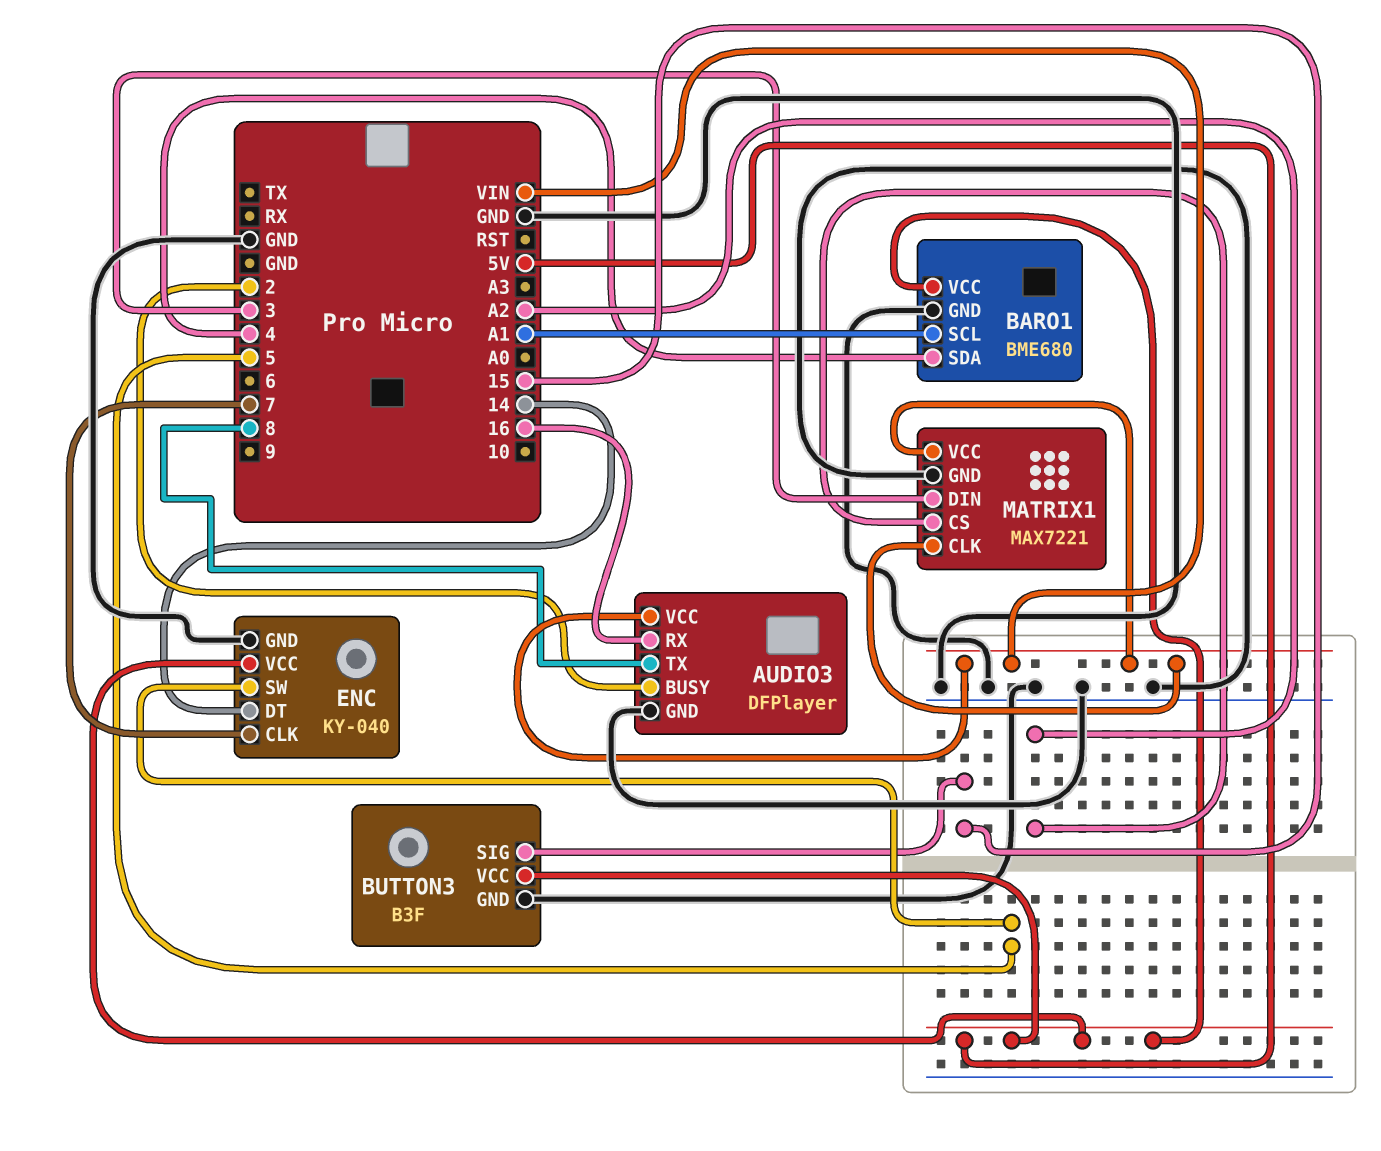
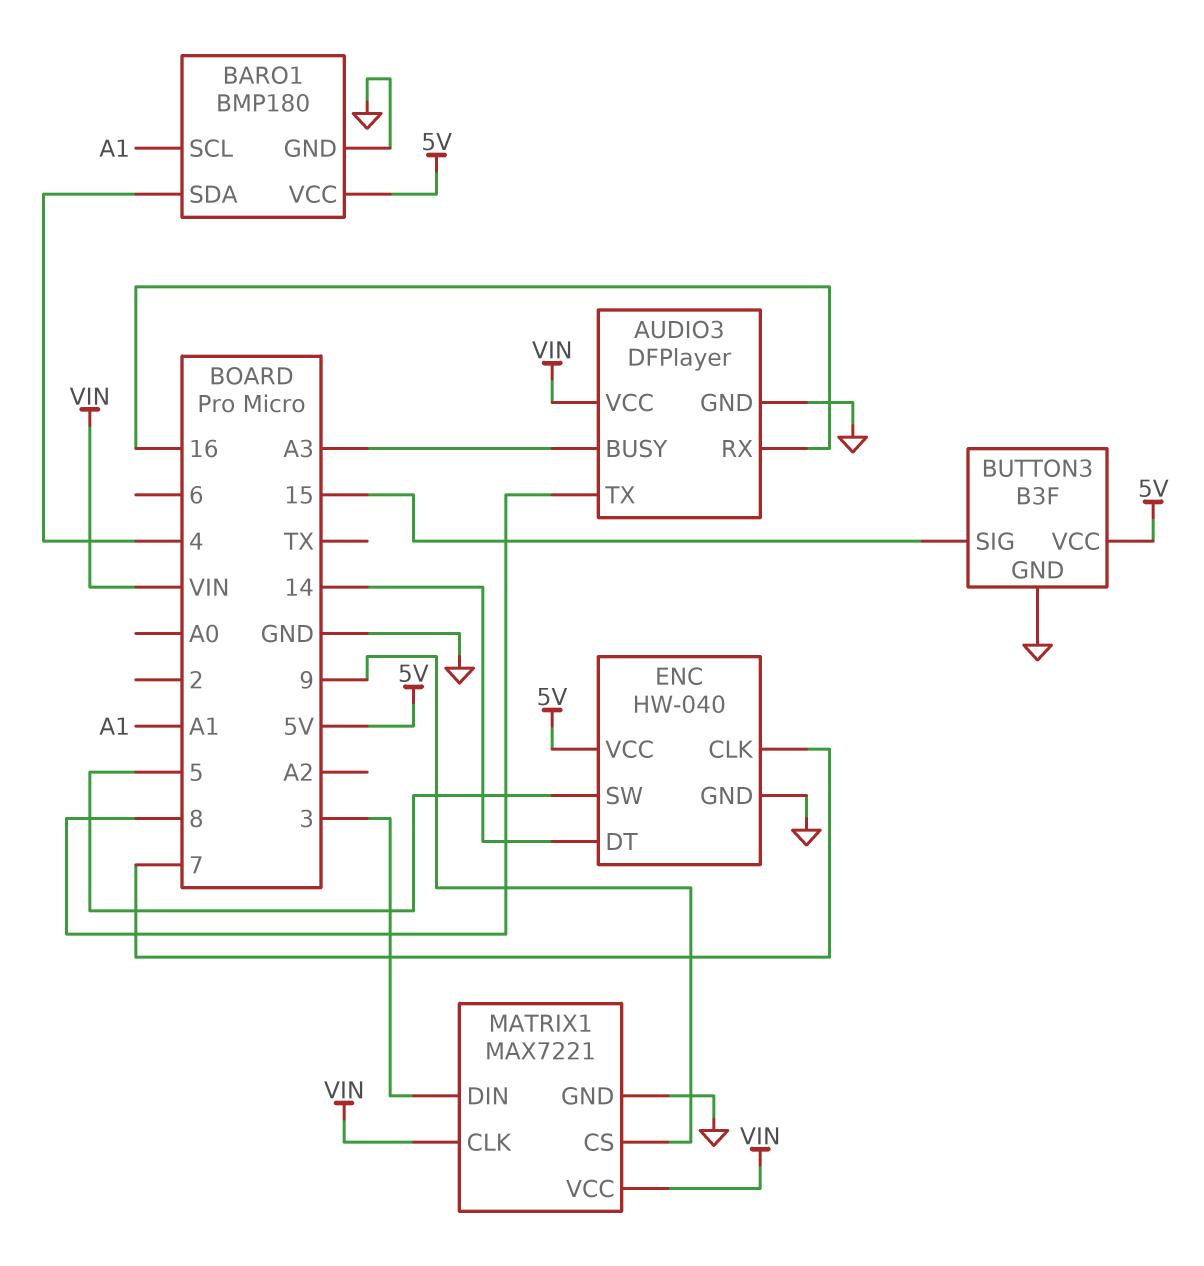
AUDIO3 pin BUSY: 2 -> A3
BARO1: BME680 -> BMP180
ENC: KY-040 -> HW-040
MATRIX1 pin CS: A2 -> 9

